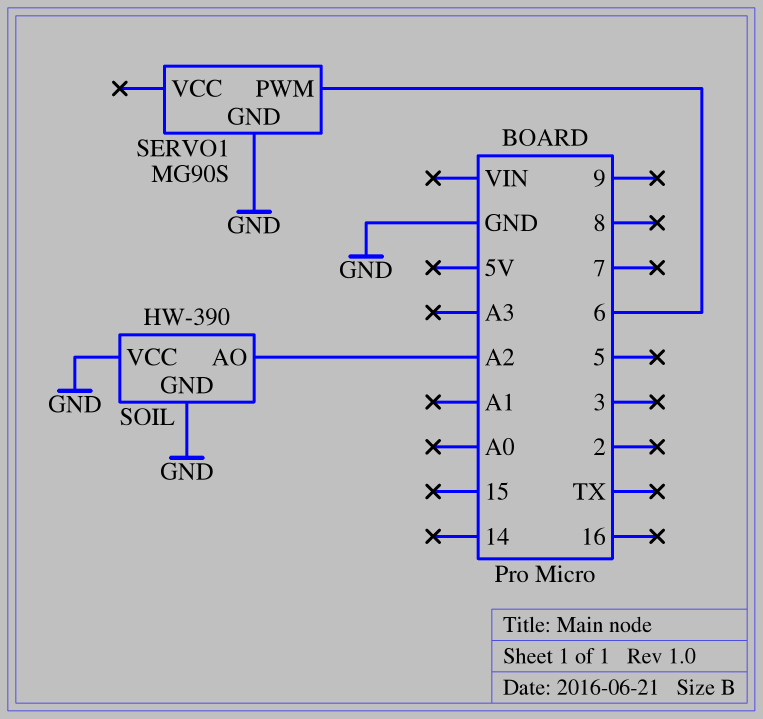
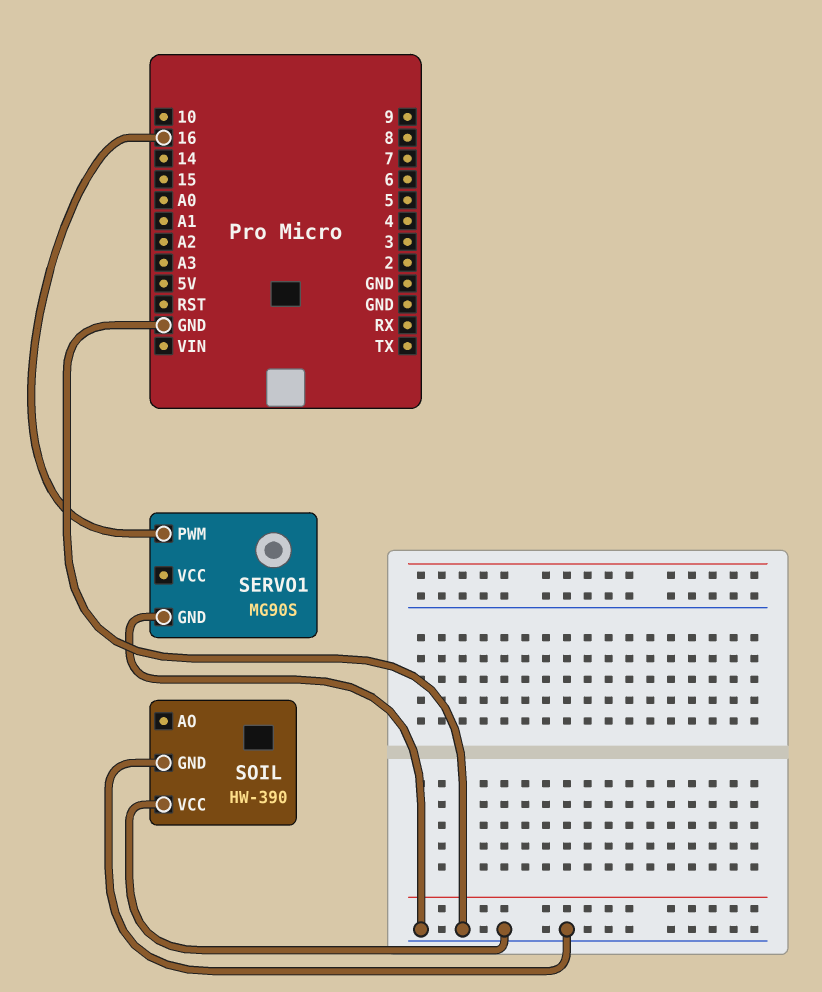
SERVO1 pin PWM: 6 -> 16
SOIL pin AO: A2 -> none

